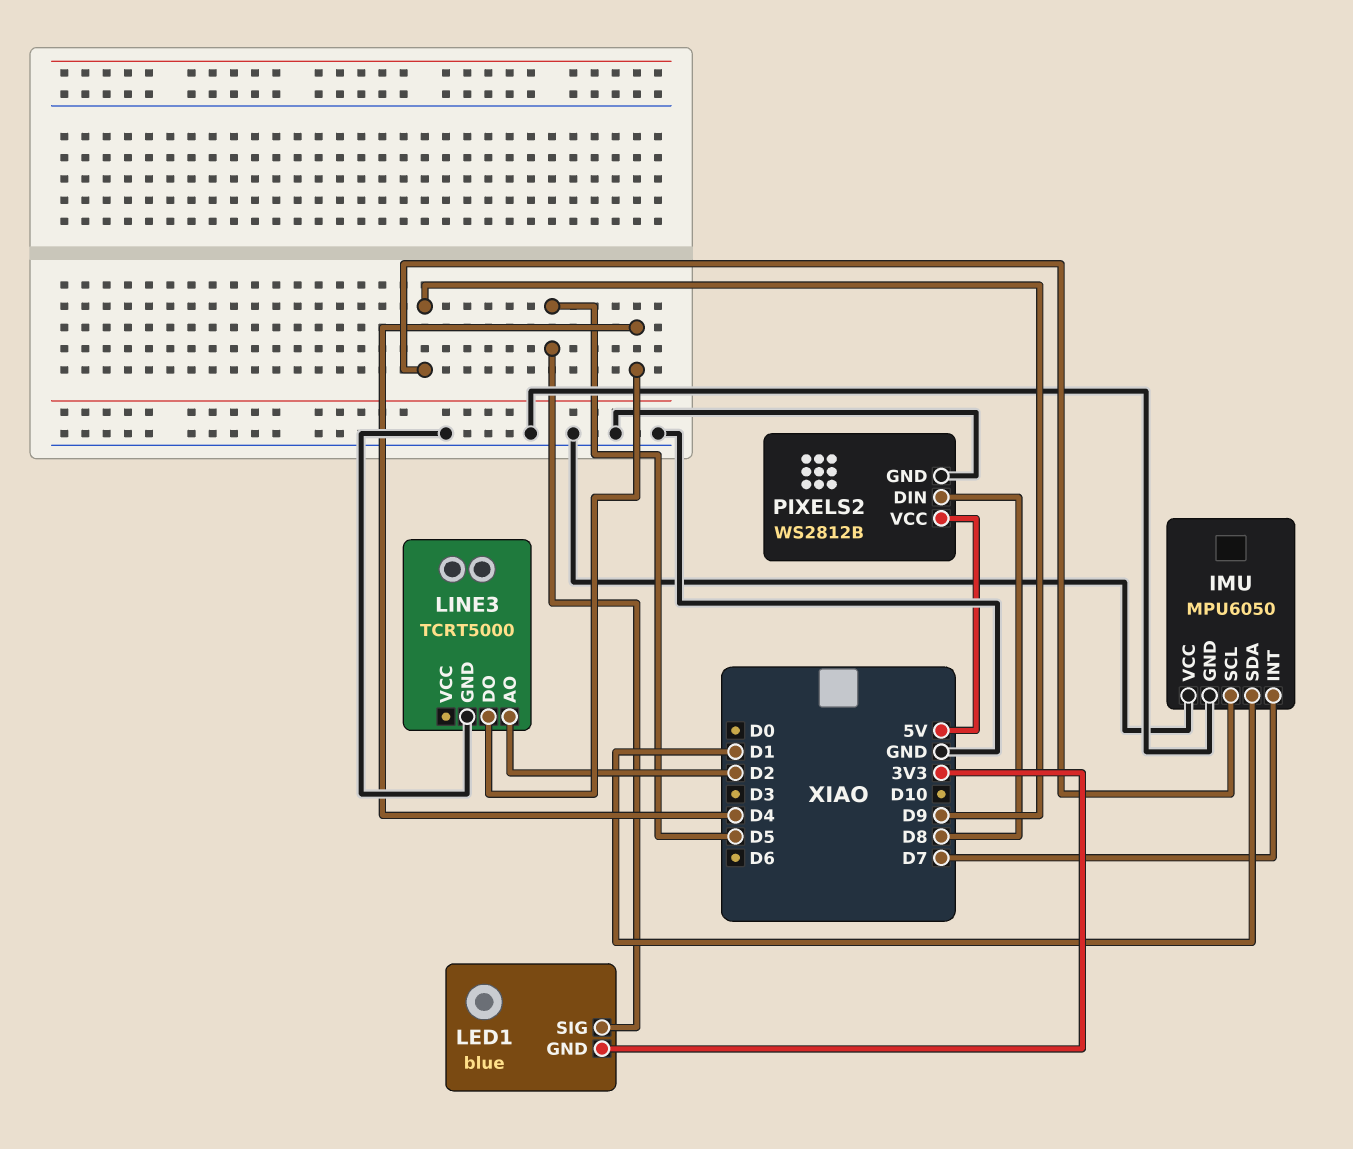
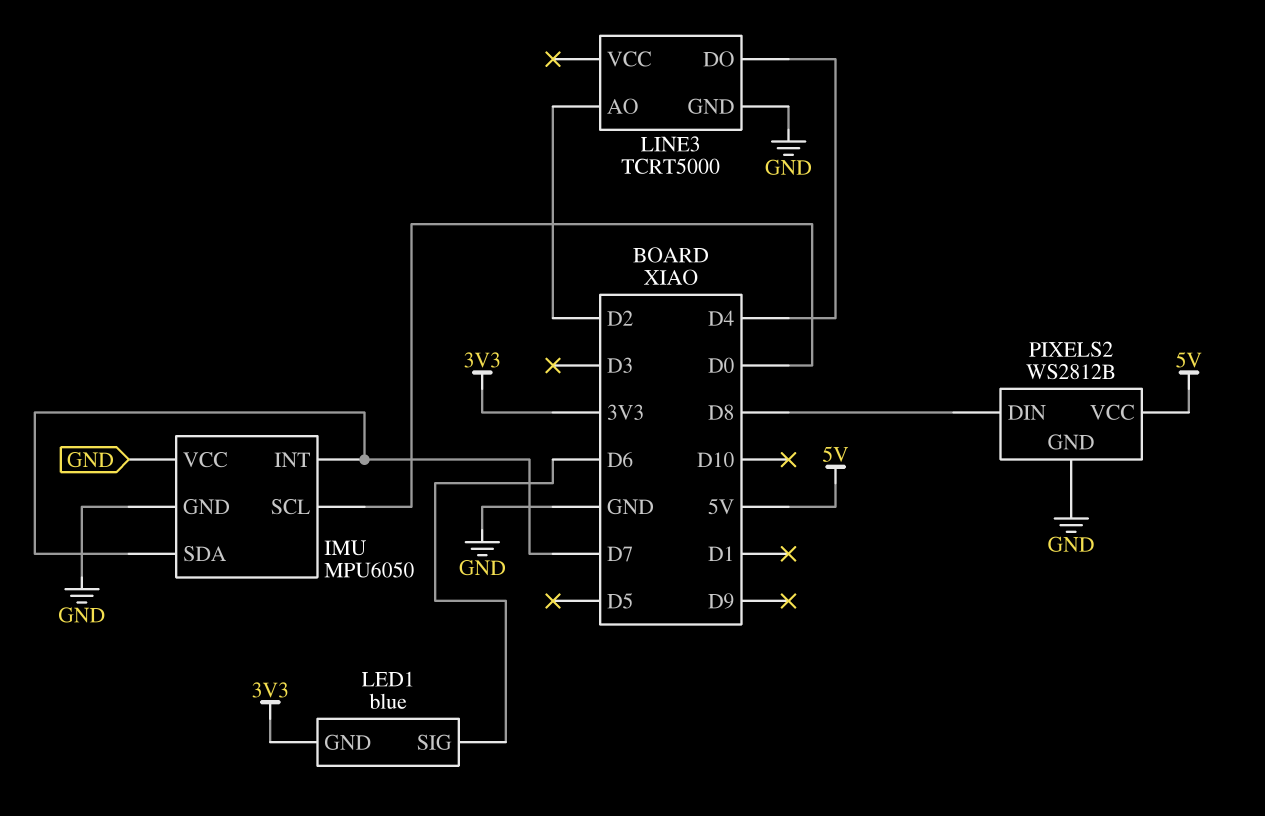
IMU pin SCL: D9 -> D0
IMU pin SDA: D1 -> D7
LED1 pin SIG: D5 -> D6

